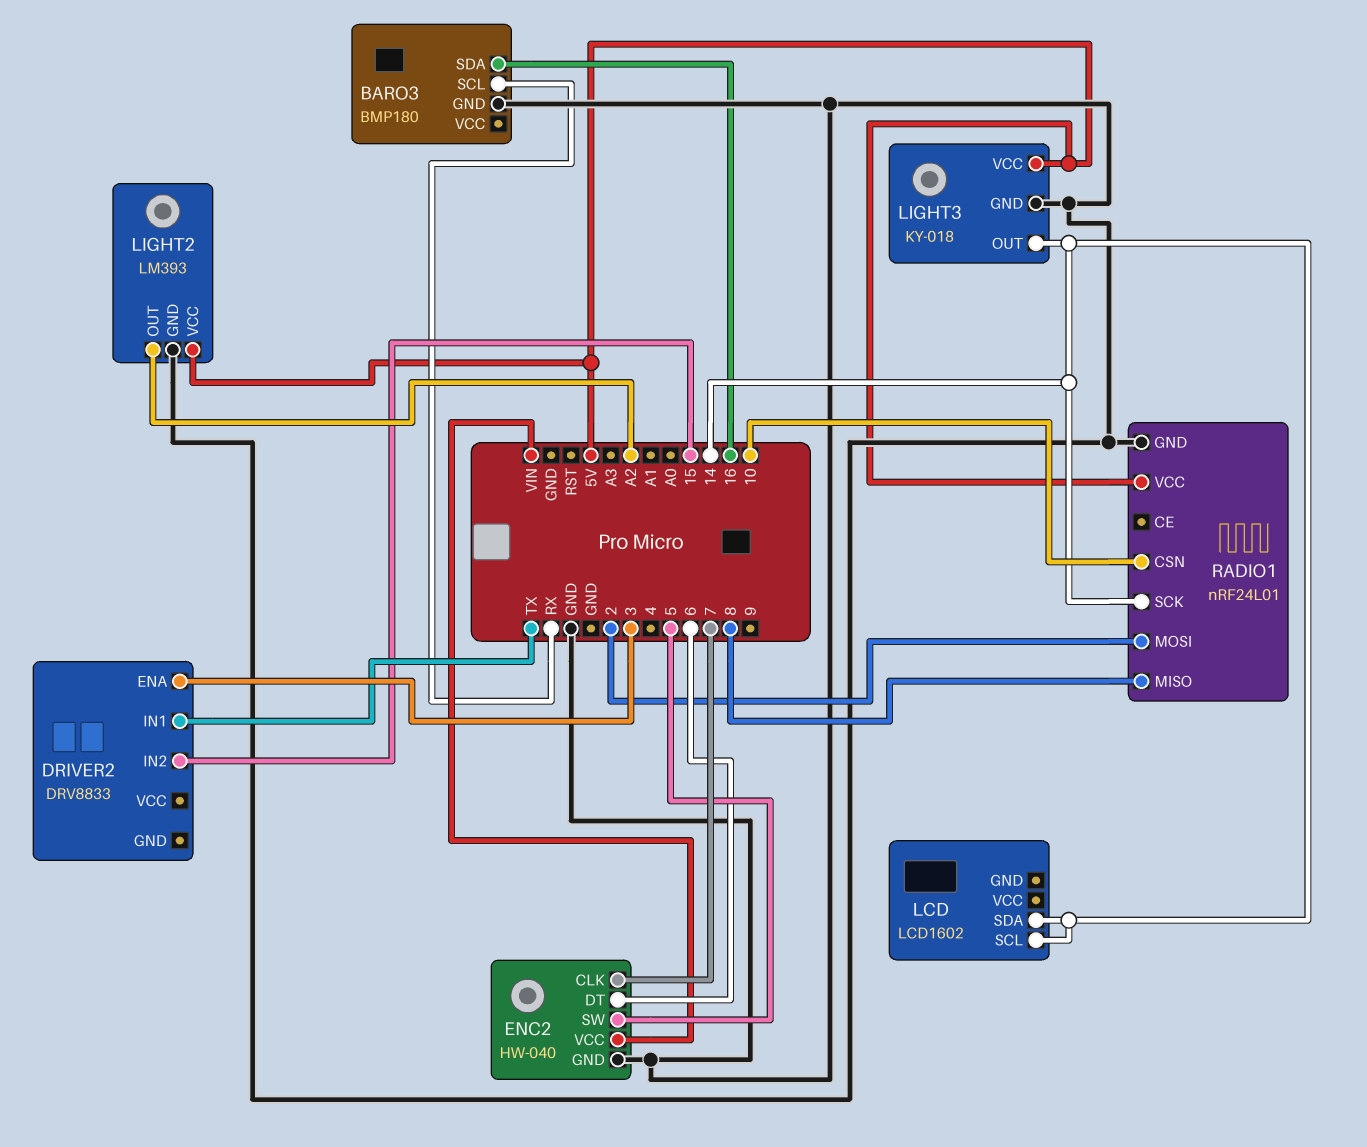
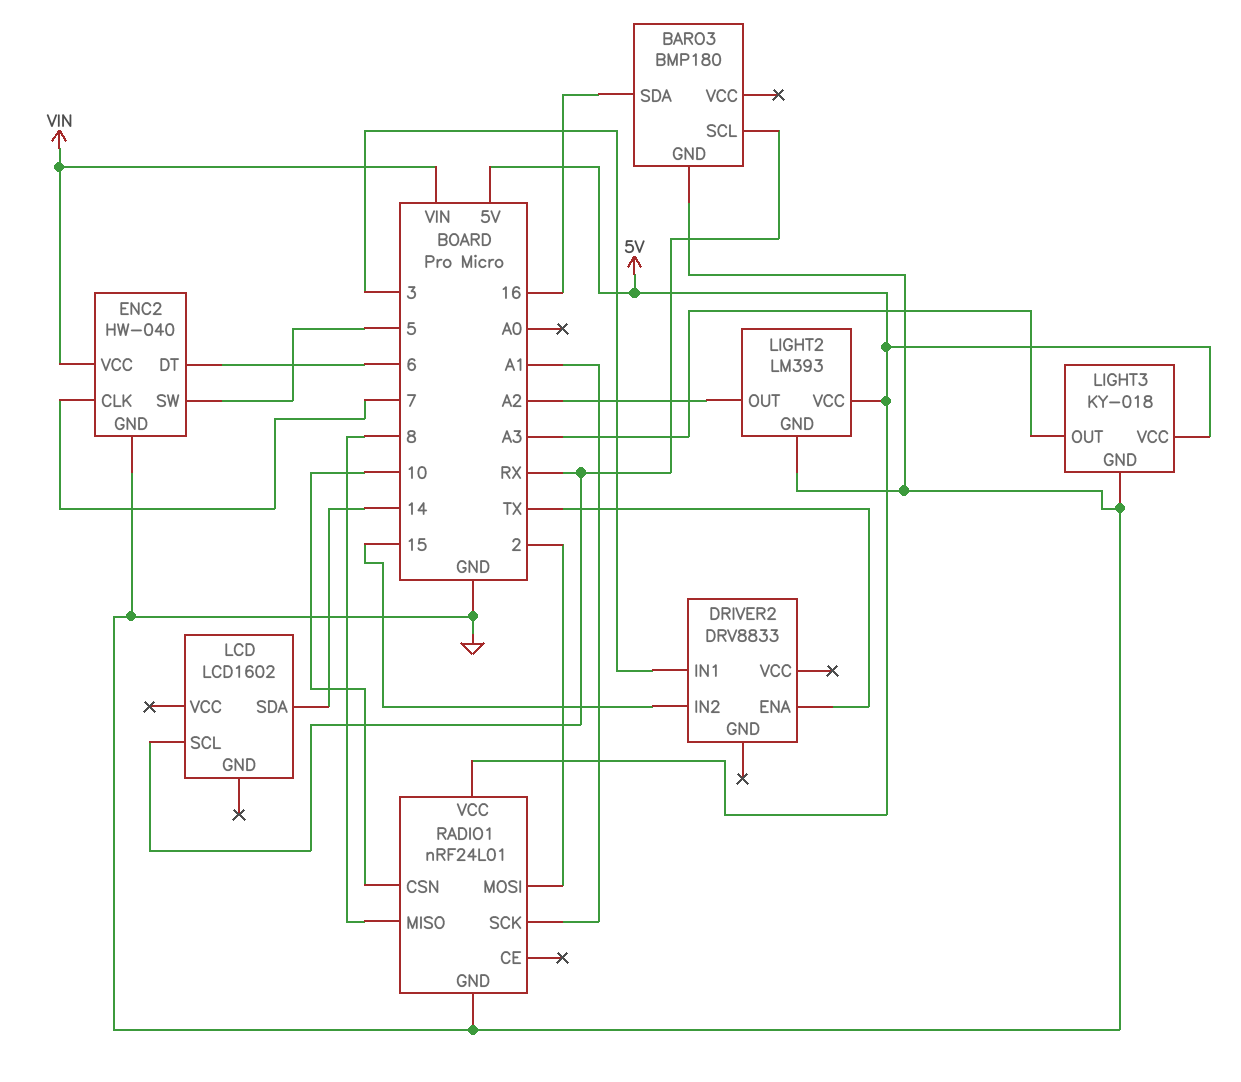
DRIVER2 pin ENA: 3 -> TX
DRIVER2 pin IN1: TX -> 3
LCD pin SCL: 14 -> RX
LIGHT3 pin OUT: 14 -> A3
RADIO1 pin SCK: 14 -> A1

